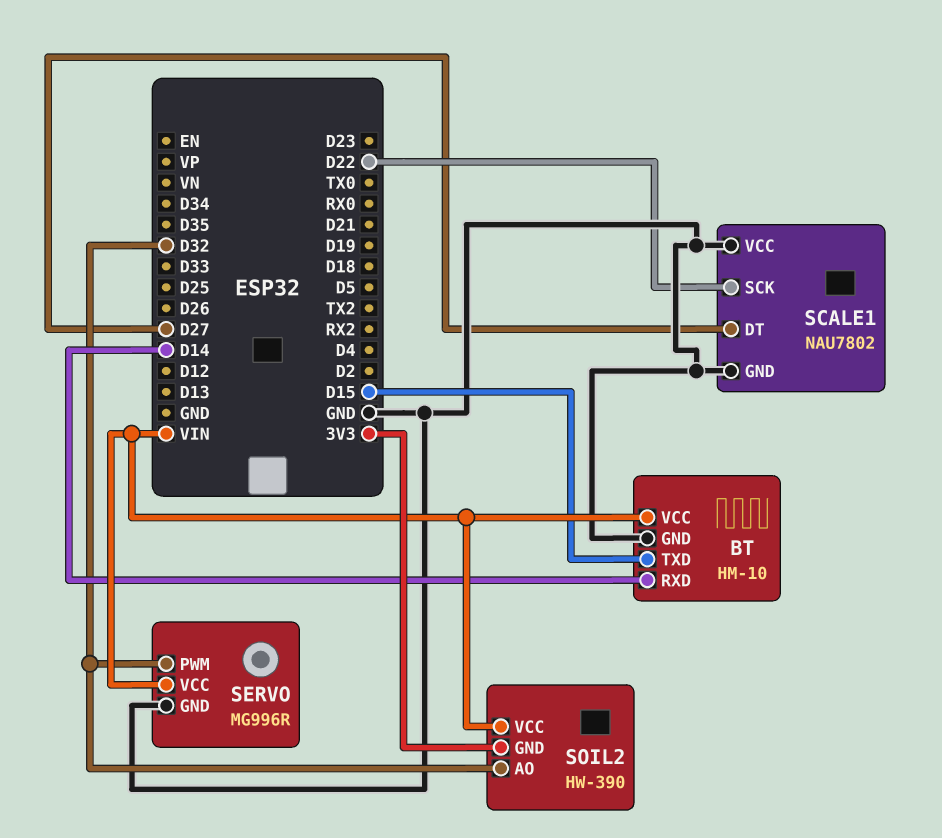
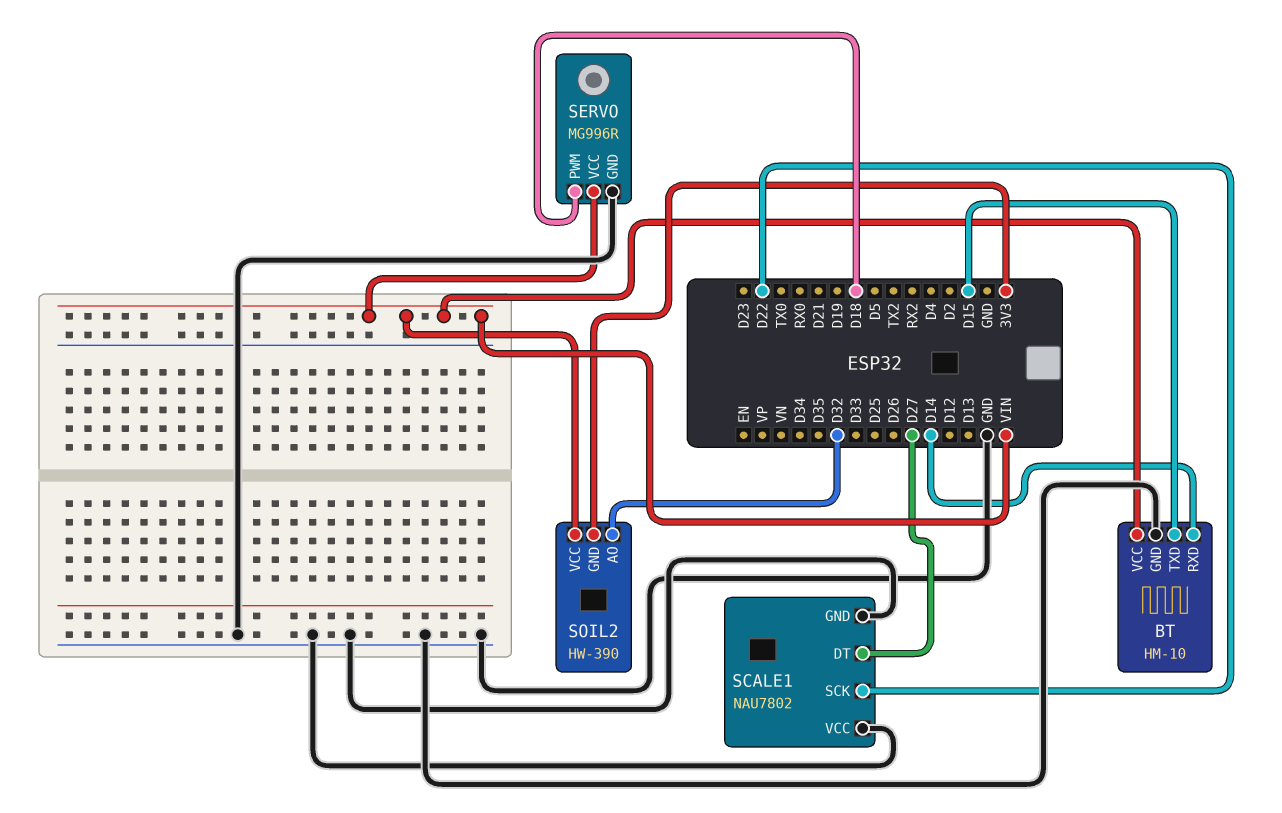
SERVO pin PWM: D32 -> D18

